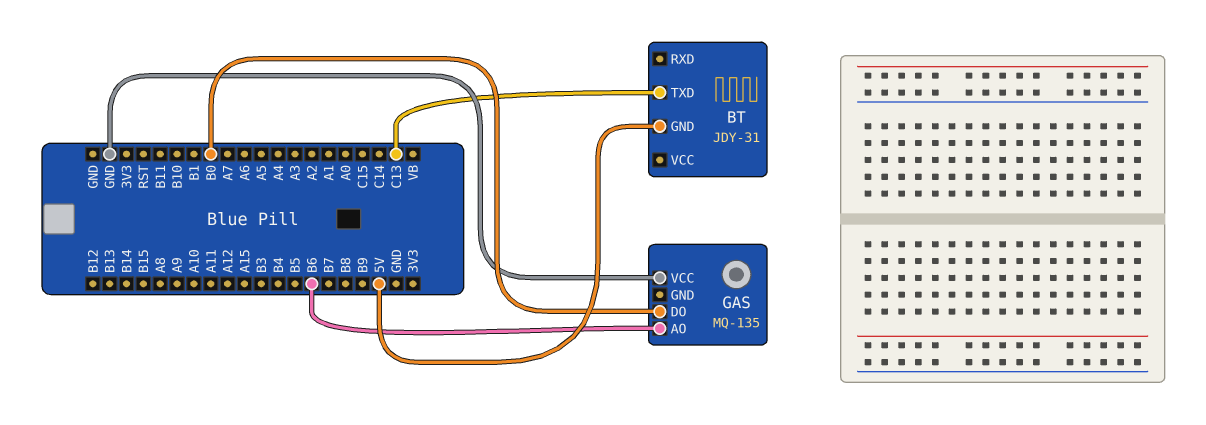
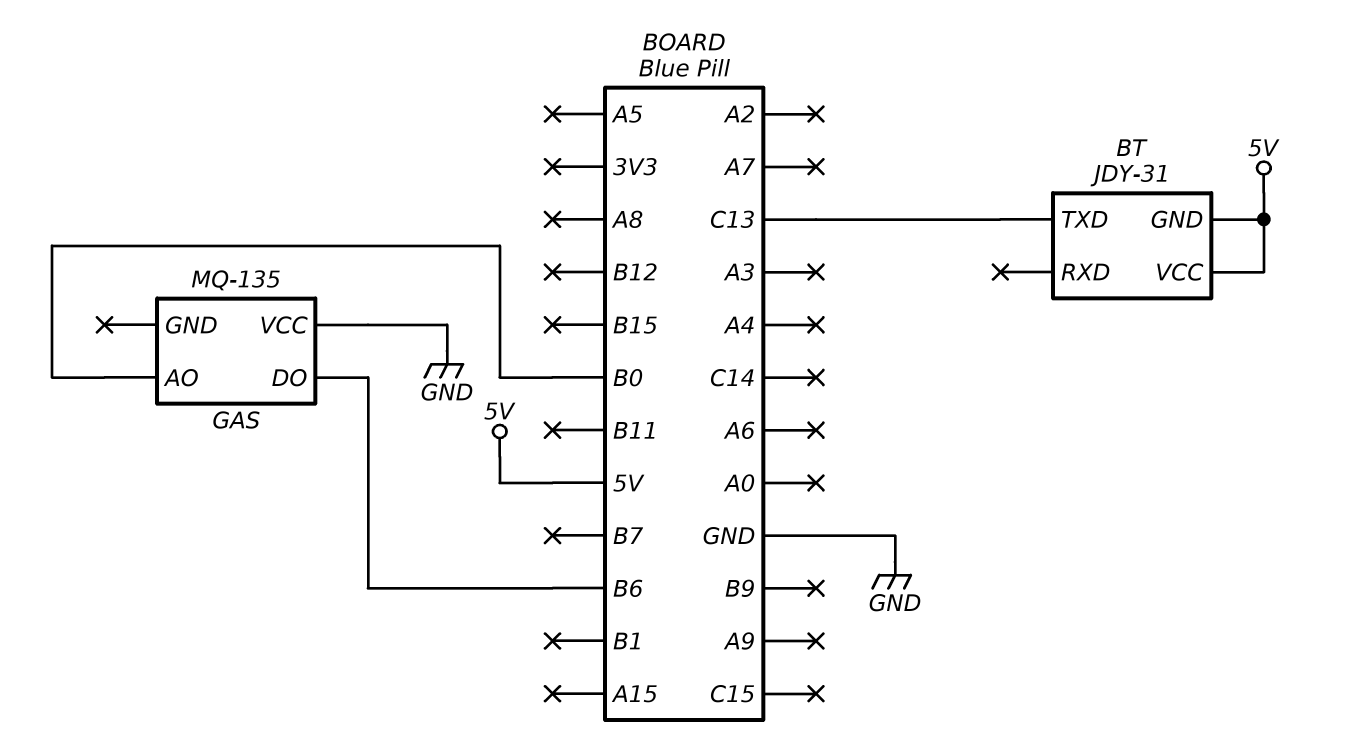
BT pin VCC: none -> 5V
GAS pin AO: B6 -> B0
GAS pin DO: B0 -> B6

